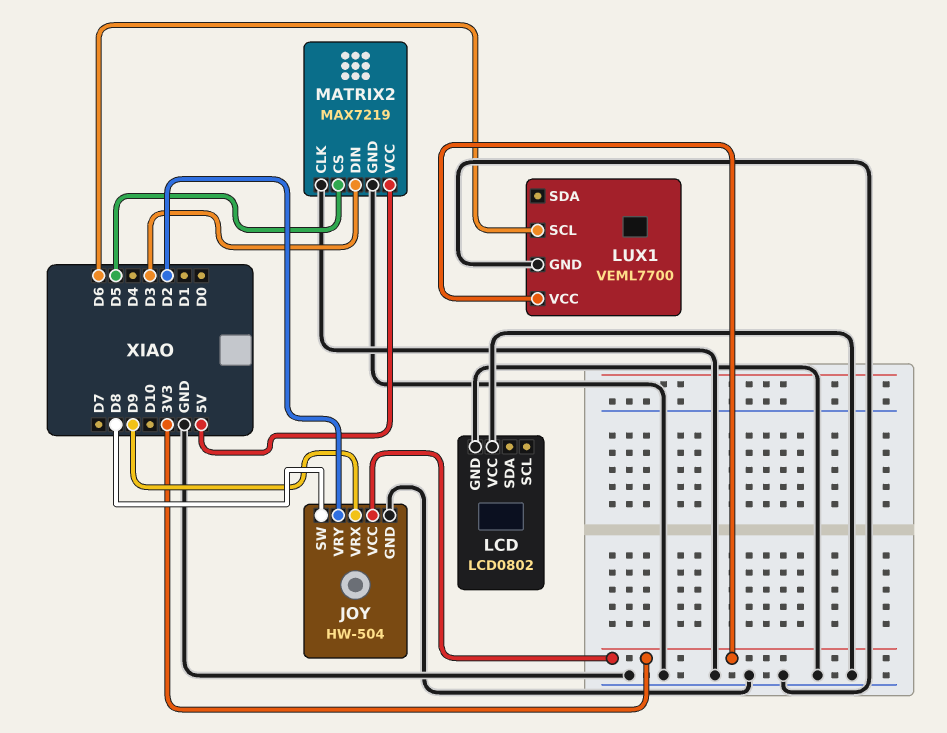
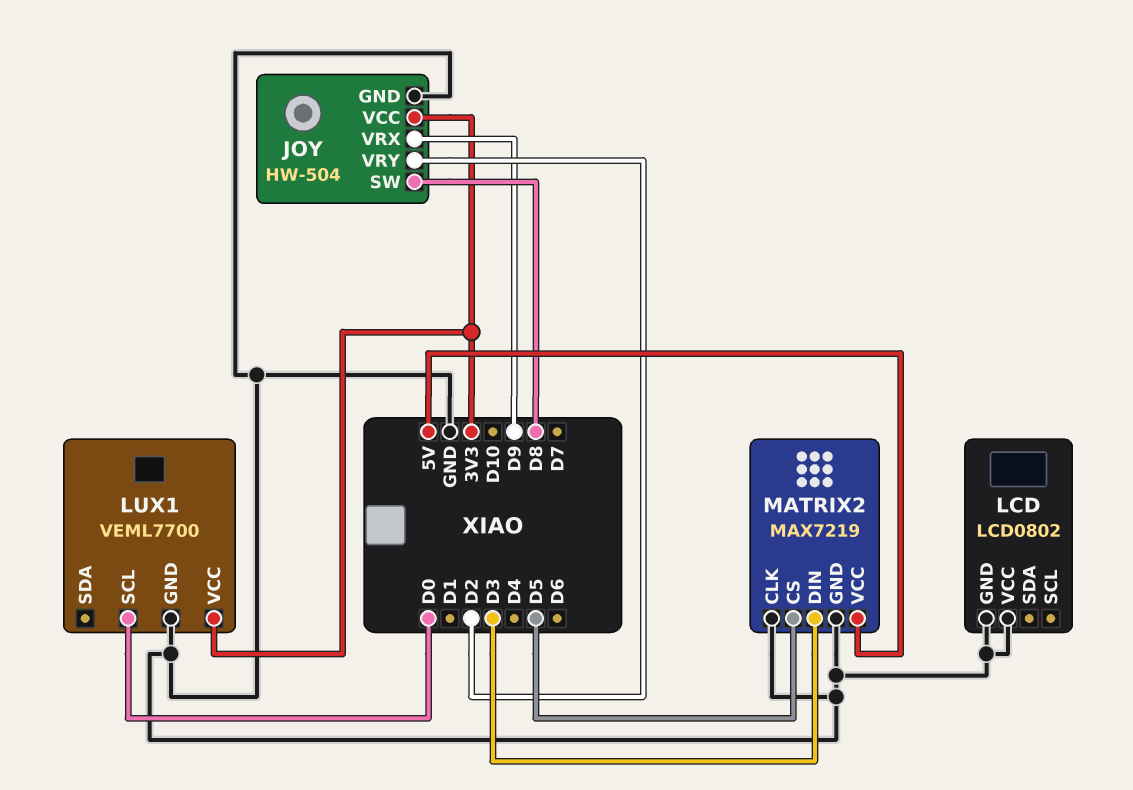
LUX1 pin SCL: D6 -> D0

